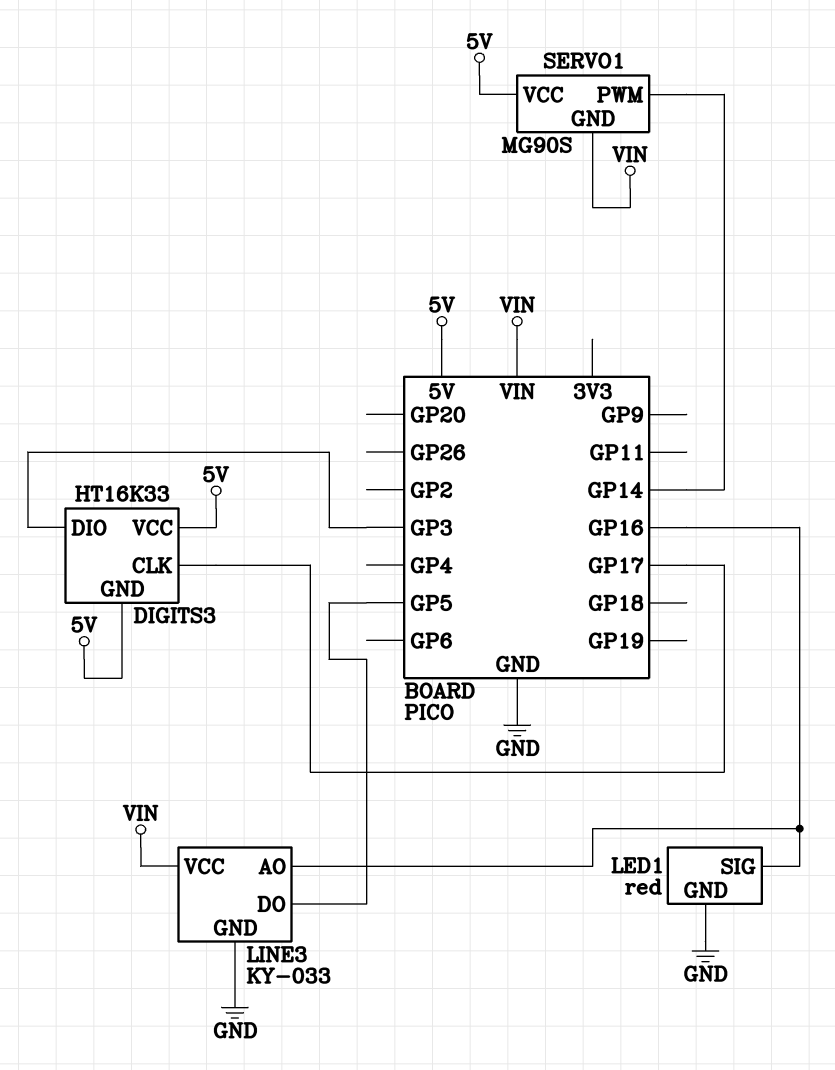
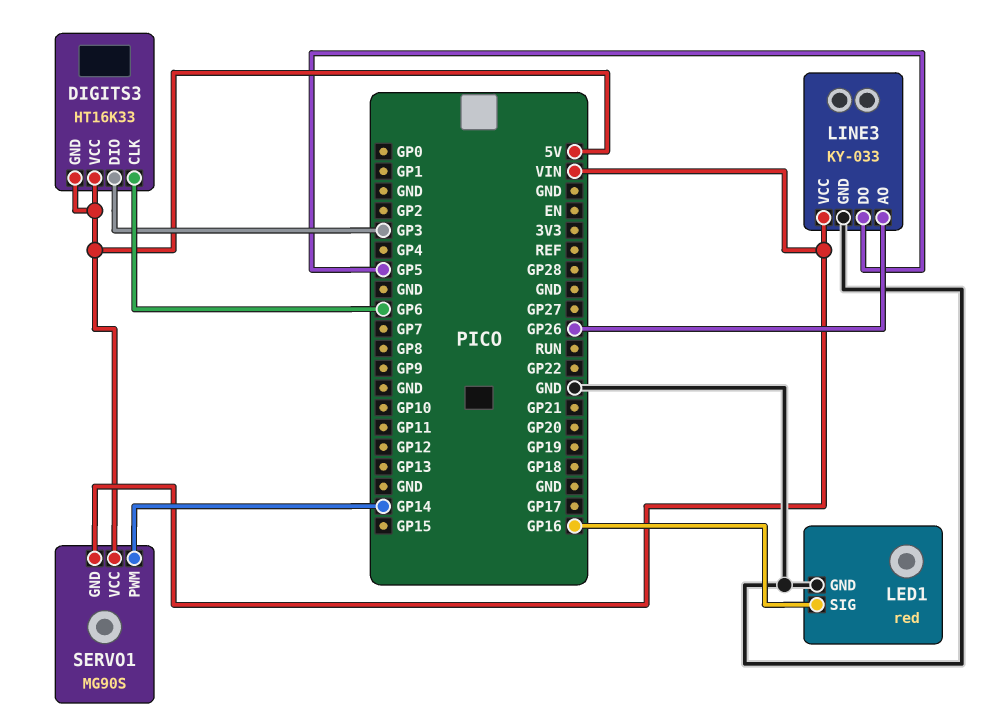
DIGITS3 pin CLK: GP17 -> GP6
LINE3 pin AO: GP16 -> GP26

